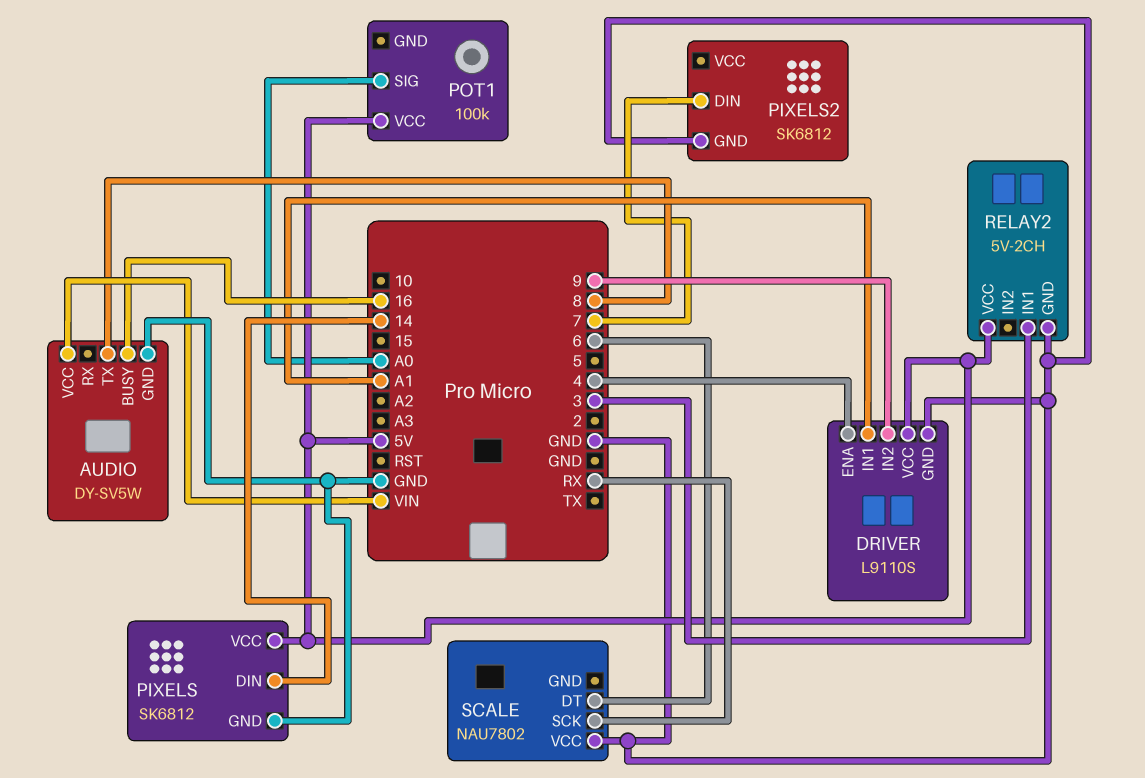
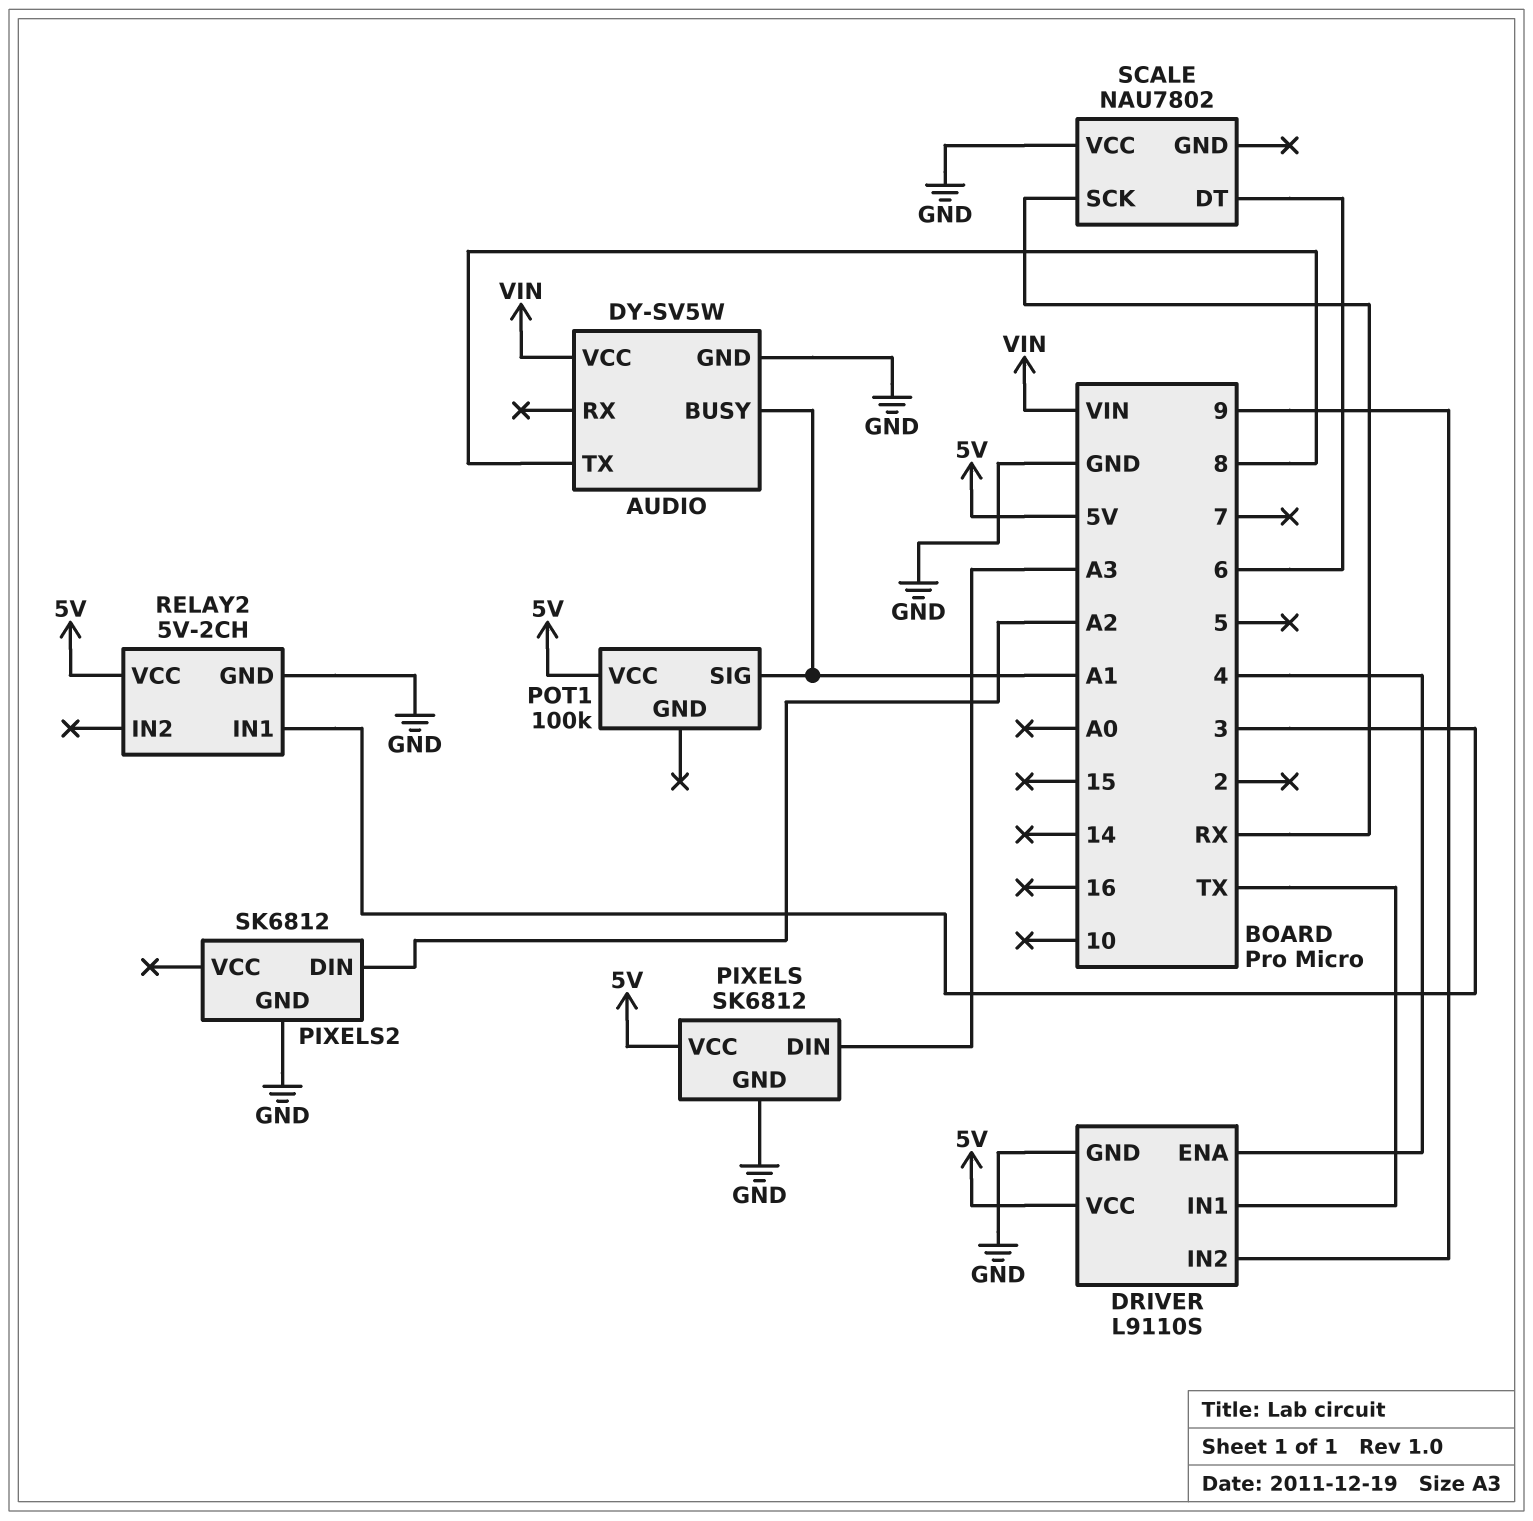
AUDIO pin BUSY: 16 -> A1
DRIVER pin IN1: A1 -> TX
PIXELS pin DIN: 14 -> A3
PIXELS2 pin DIN: 7 -> A2
POT1 pin SIG: A0 -> A1

